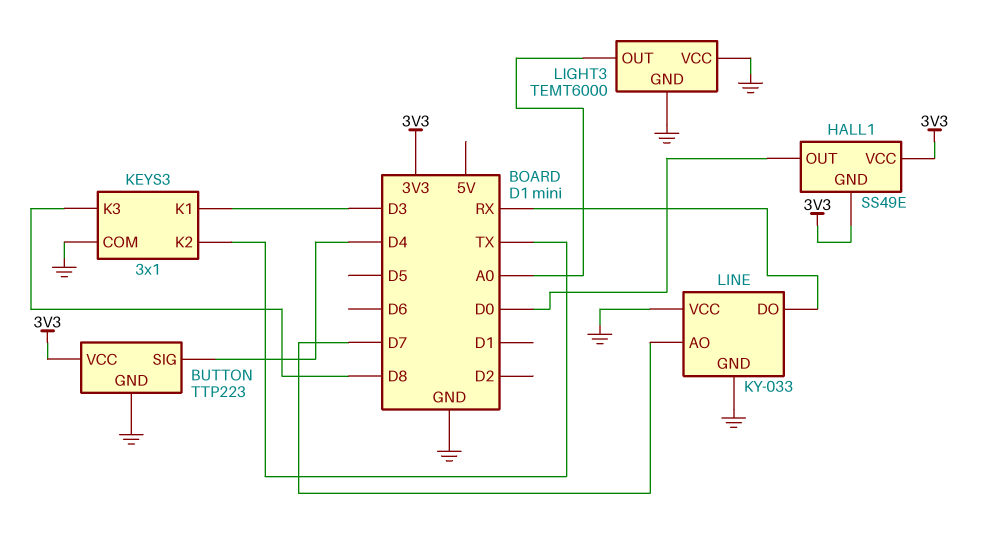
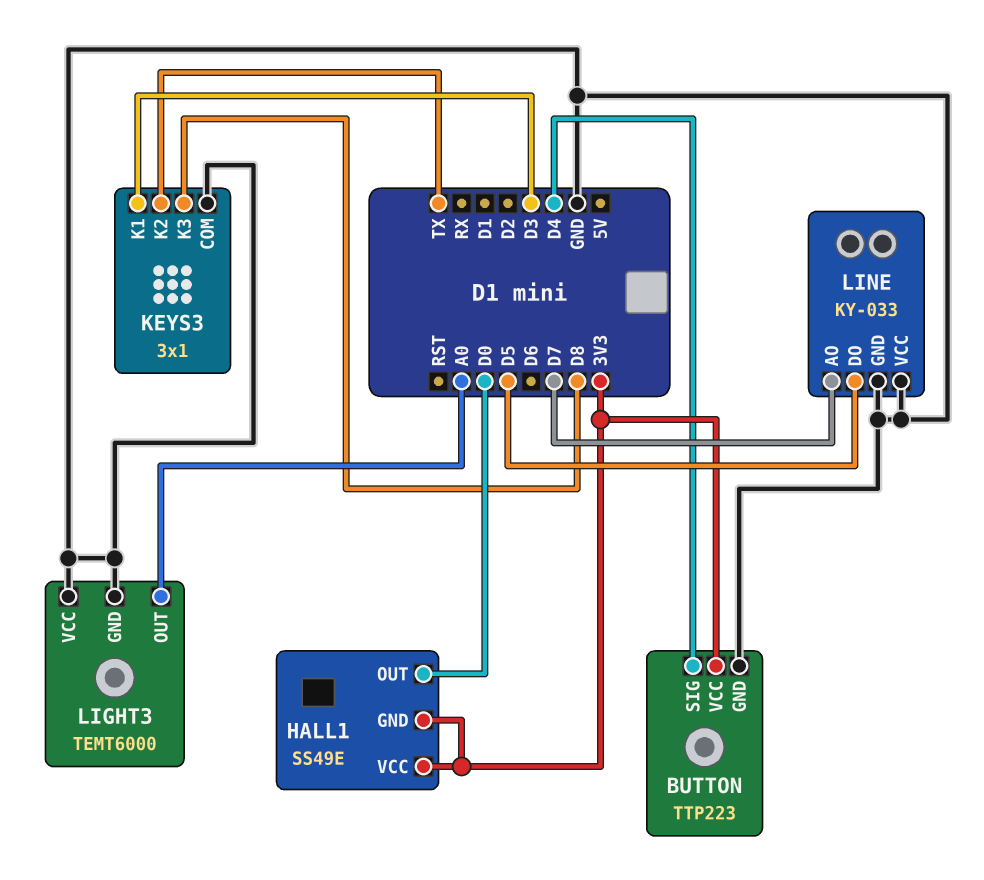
LINE pin DO: RX -> D5

